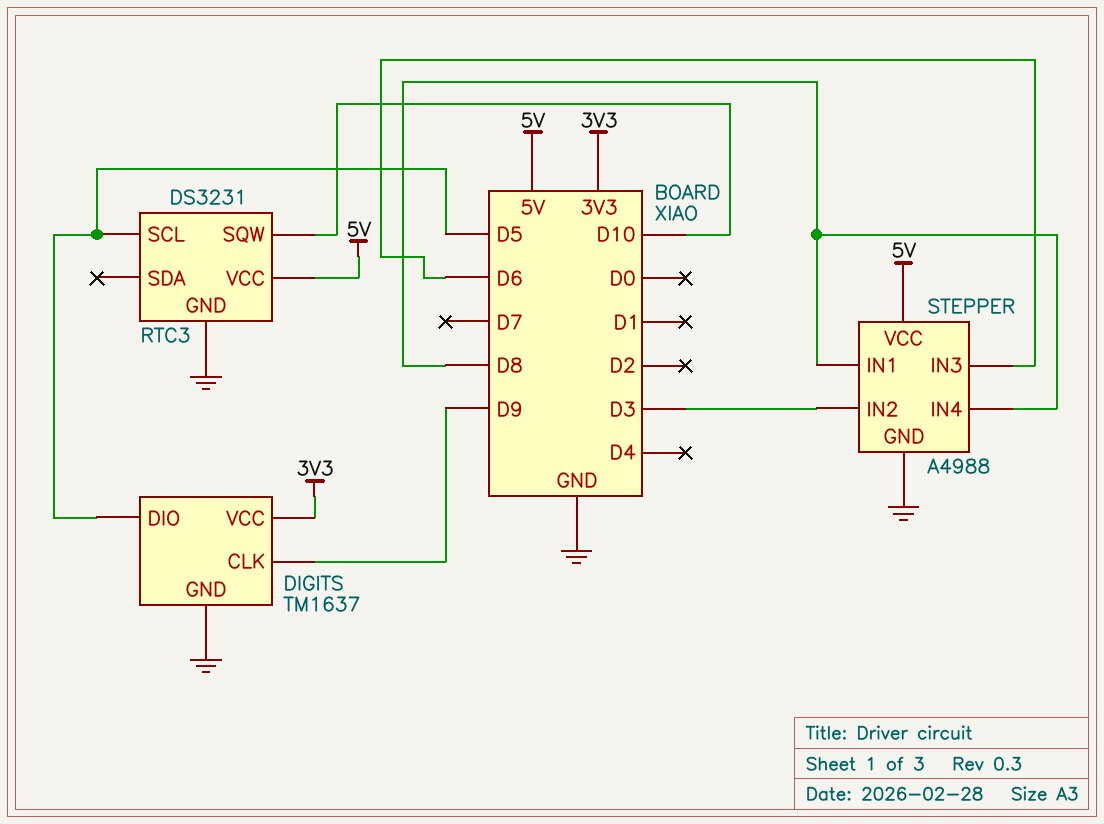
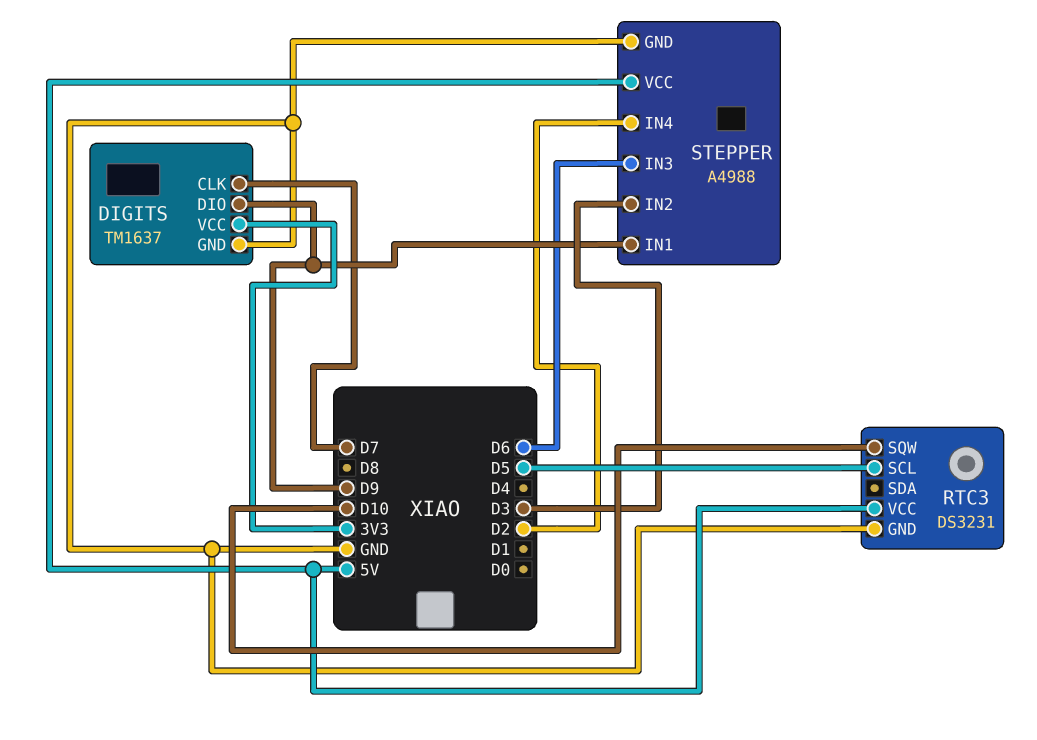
DIGITS pin CLK: D9 -> D7
DIGITS pin DIO: D5 -> D9
STEPPER pin IN1: D8 -> D9
STEPPER pin IN4: D8 -> D2

